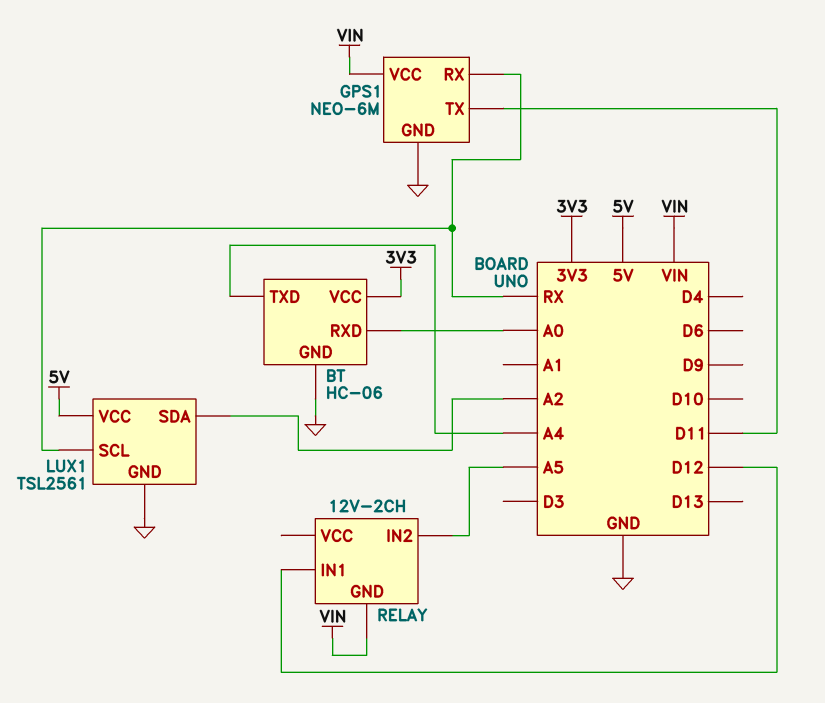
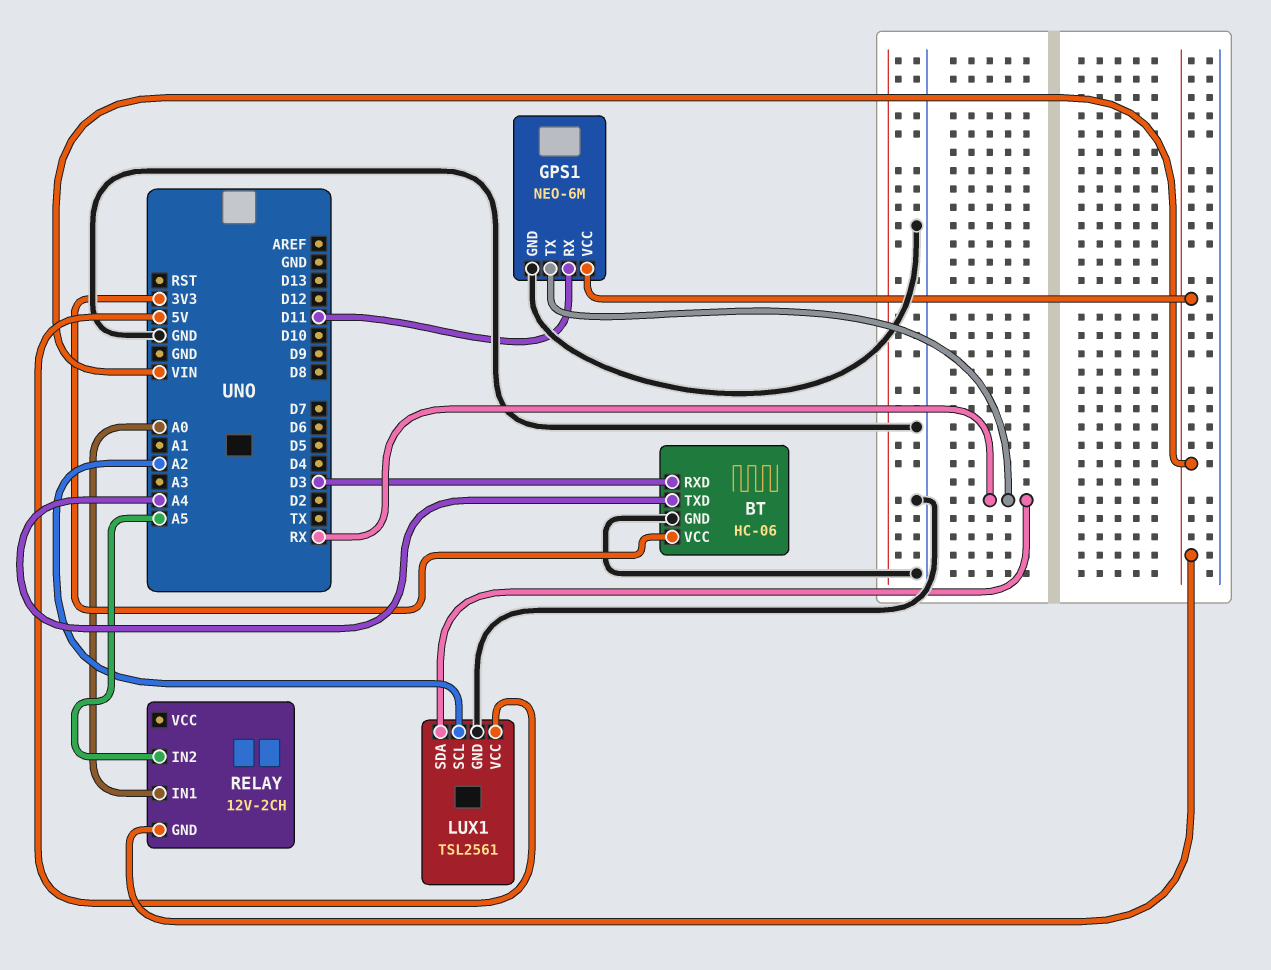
BT pin RXD: A0 -> D3
GPS1 pin RX: RX -> D11
GPS1 pin TX: D11 -> RX
LUX1 pin SCL: RX -> A2
LUX1 pin SDA: A2 -> RX
RELAY pin IN1: D12 -> A0

